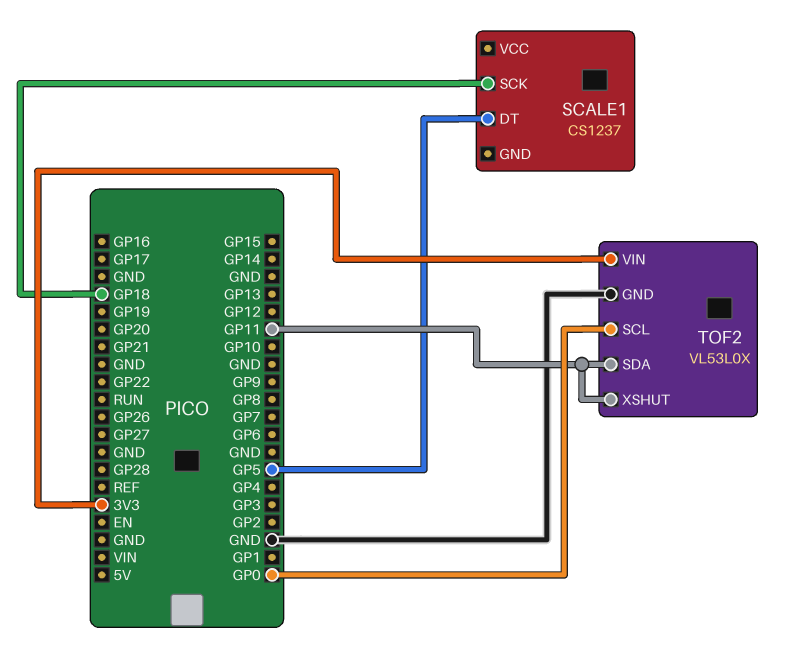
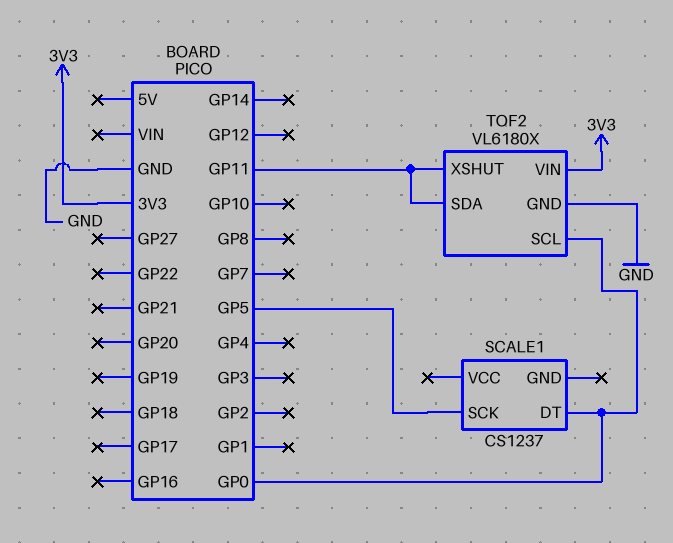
SCALE1 pin DT: GP5 -> GP0
SCALE1 pin SCK: GP18 -> GP5
TOF2: VL53L0X -> VL6180X

